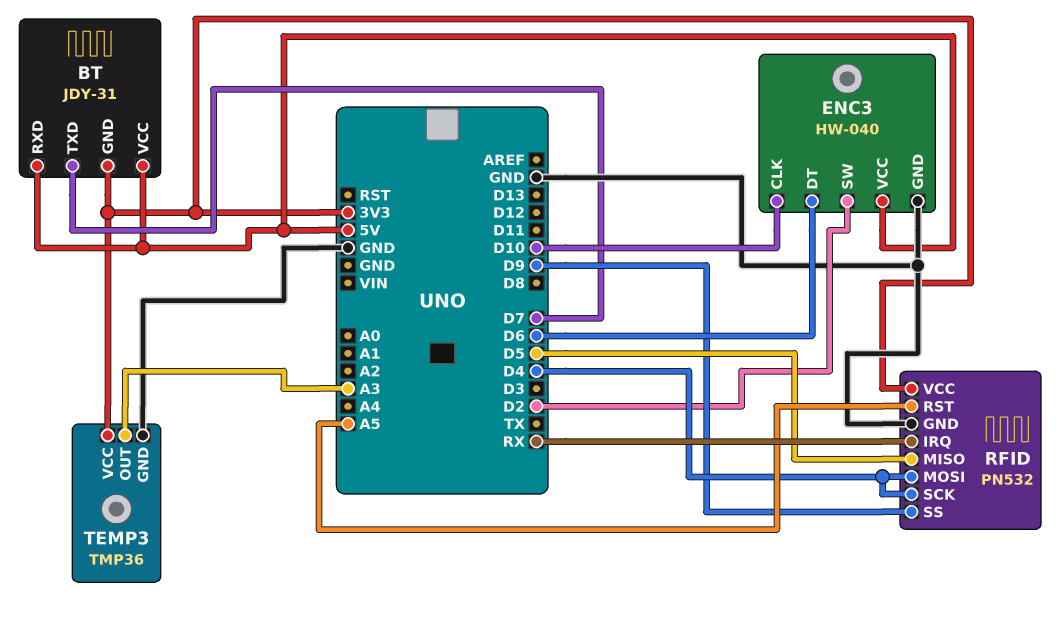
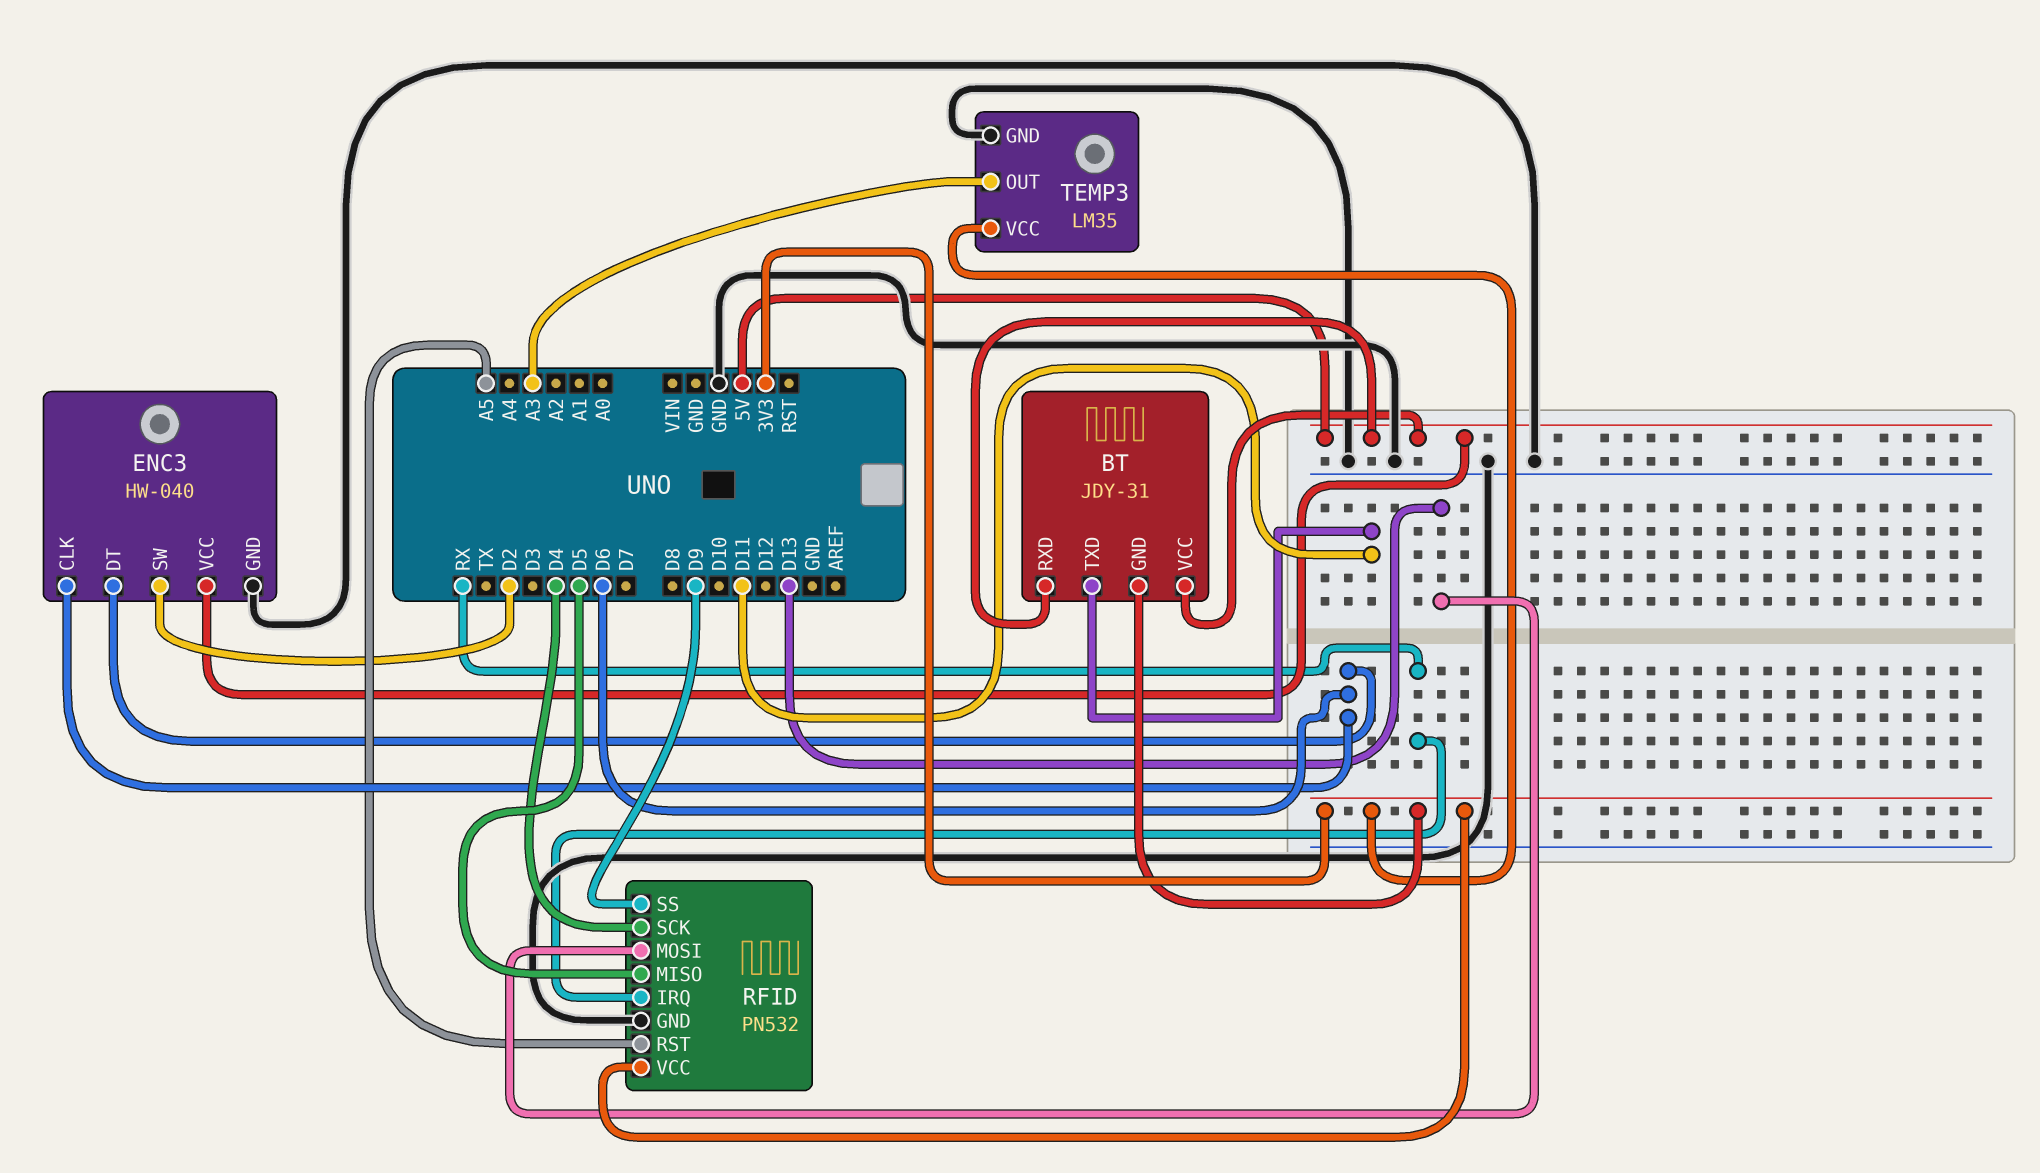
BT pin TXD: D7 -> D11
ENC3 pin CLK: D10 -> D6
RFID pin MOSI: D4 -> D13
TEMP3: TMP36 -> LM35

